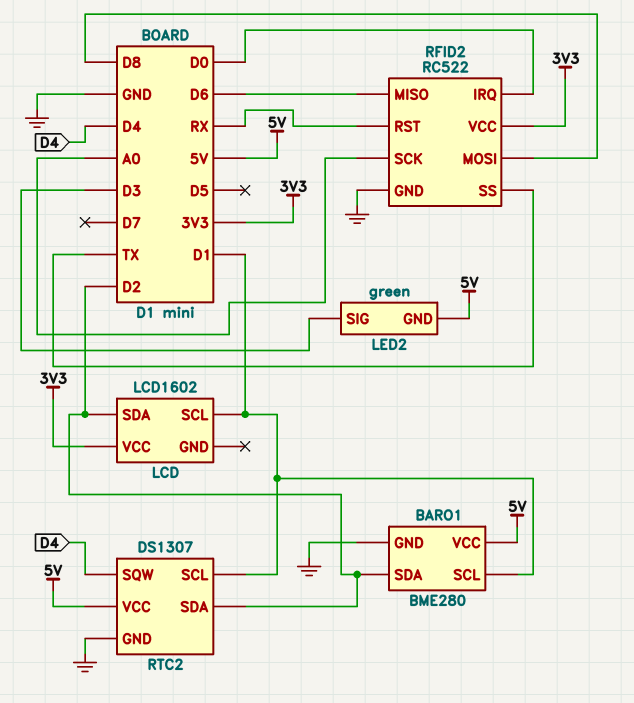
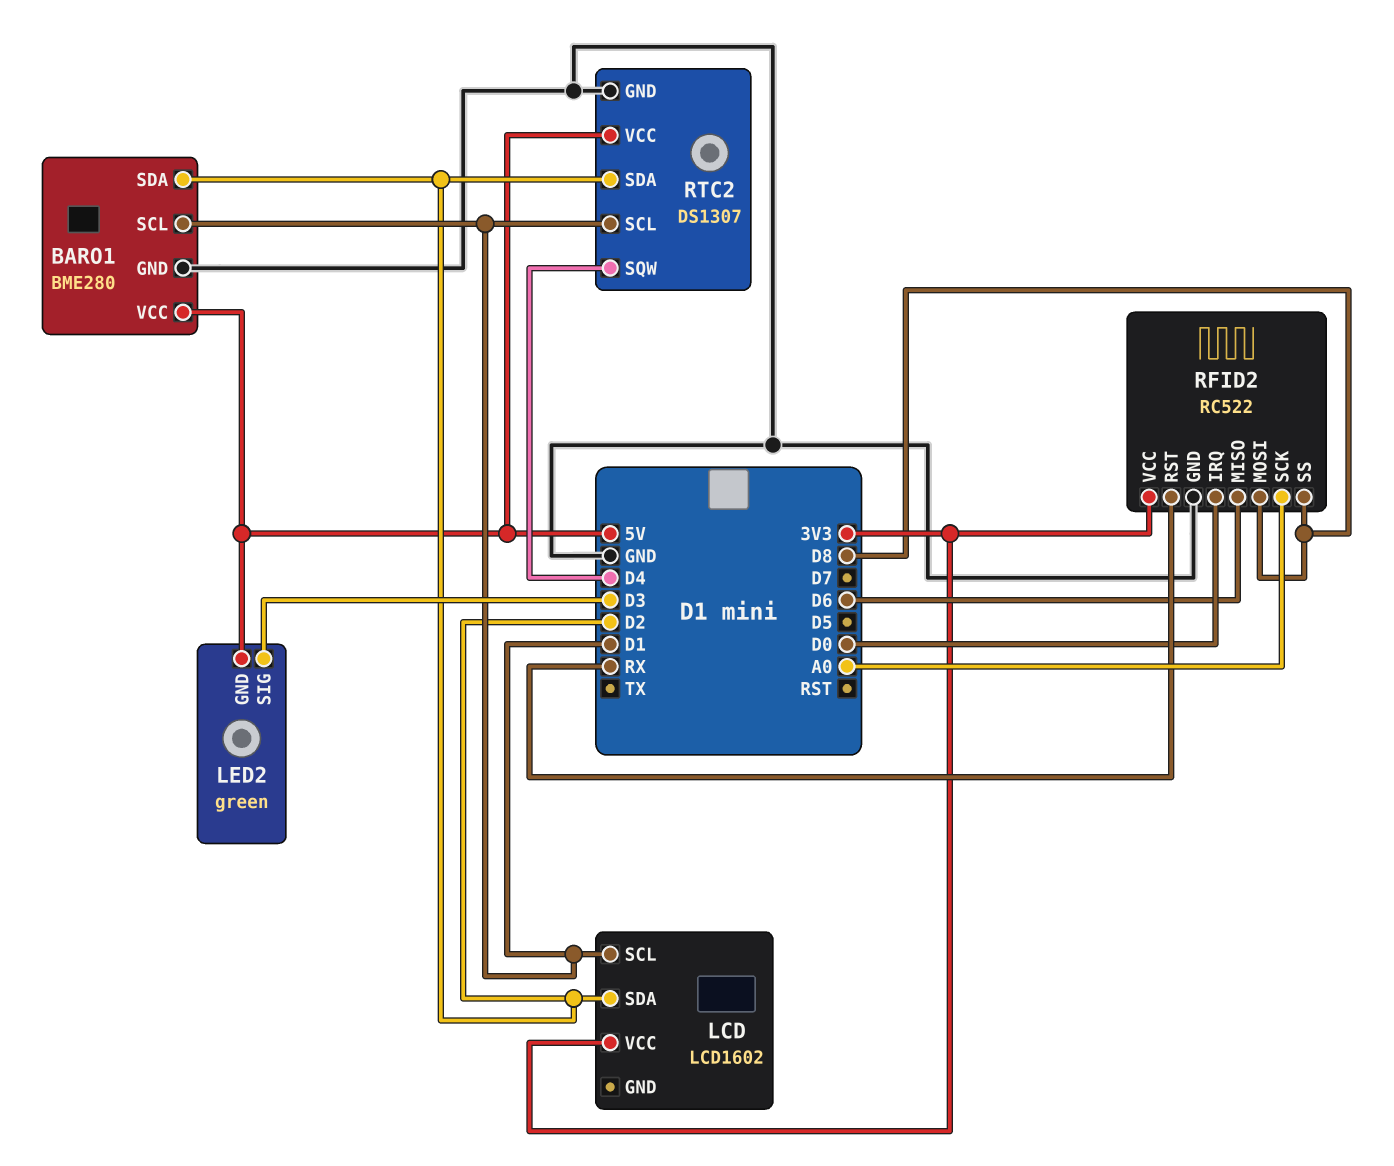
RFID2 pin SS: TX -> D8

